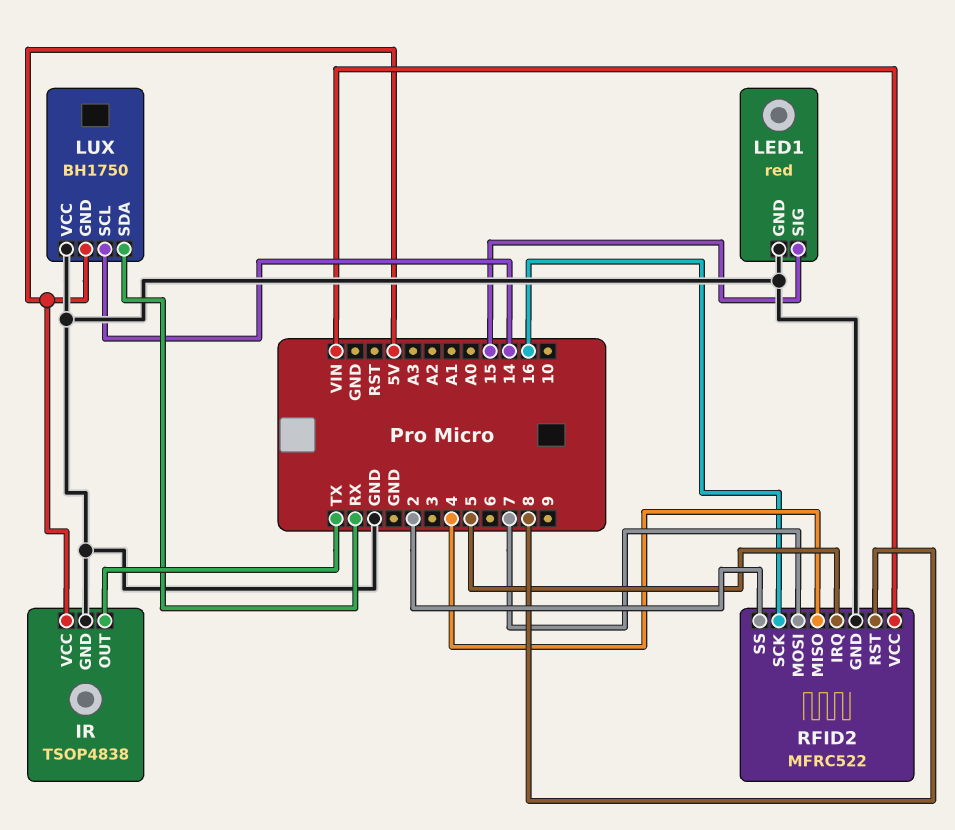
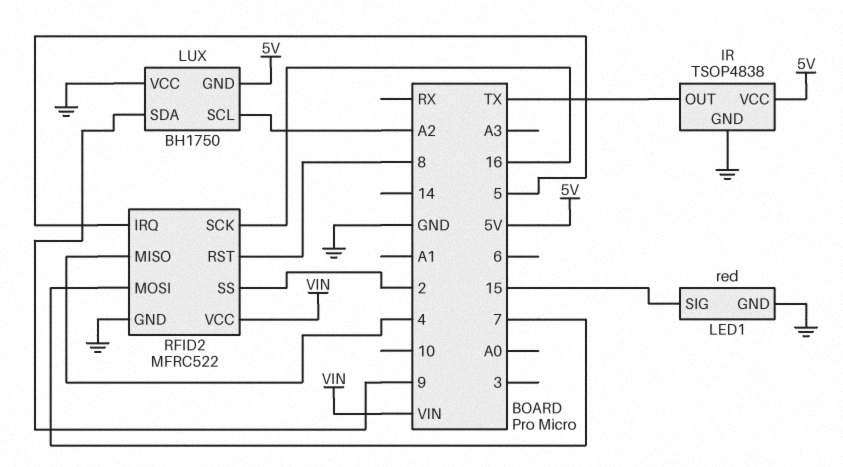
LUX pin SCL: 14 -> A2
LUX pin SDA: RX -> 9

